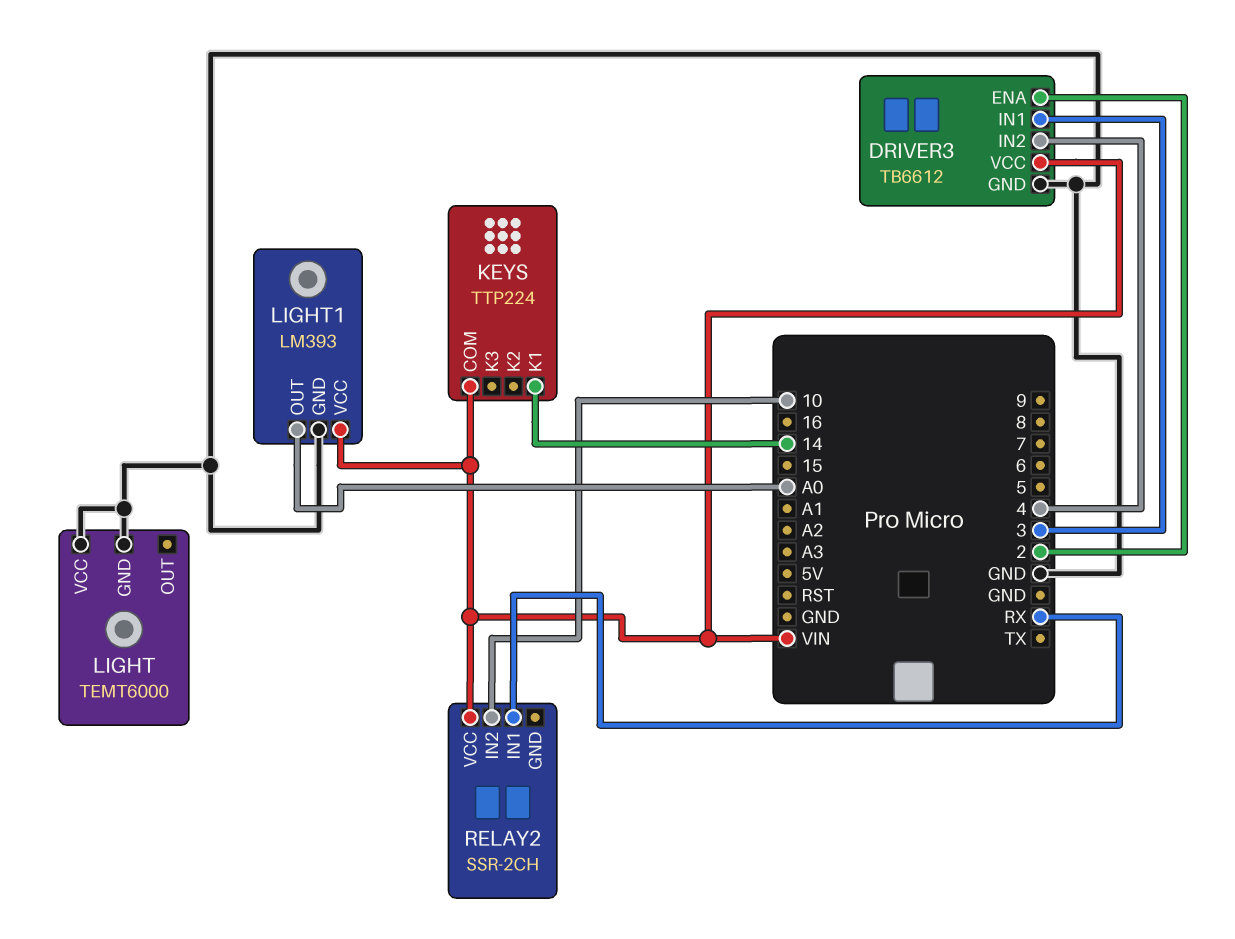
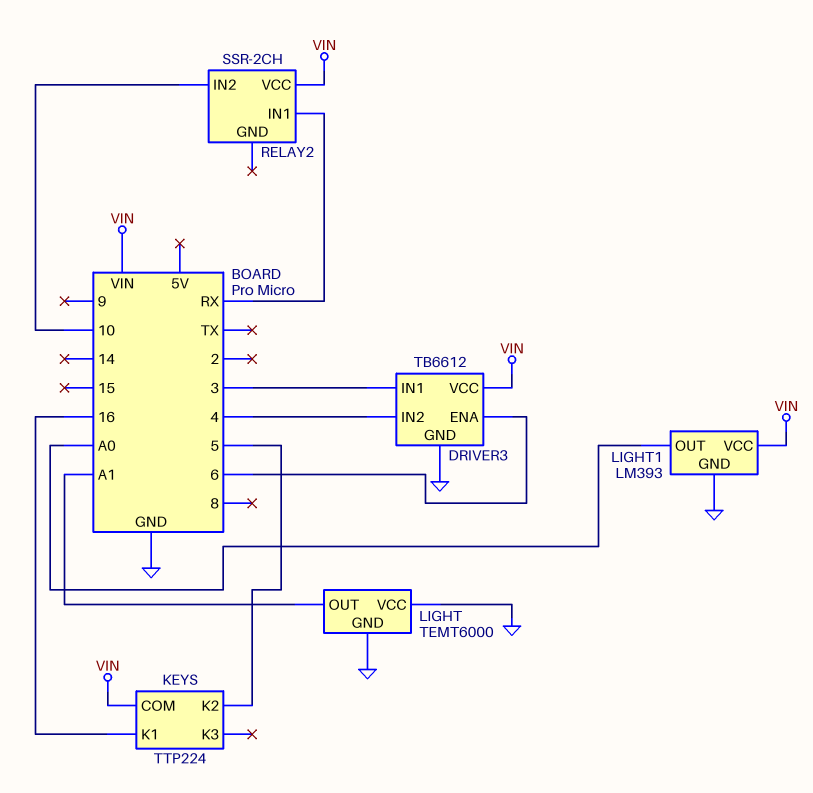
DRIVER3 pin ENA: 2 -> 6
KEYS pin K1: 14 -> 16
KEYS pin K2: none -> 5
LIGHT pin OUT: none -> A1

